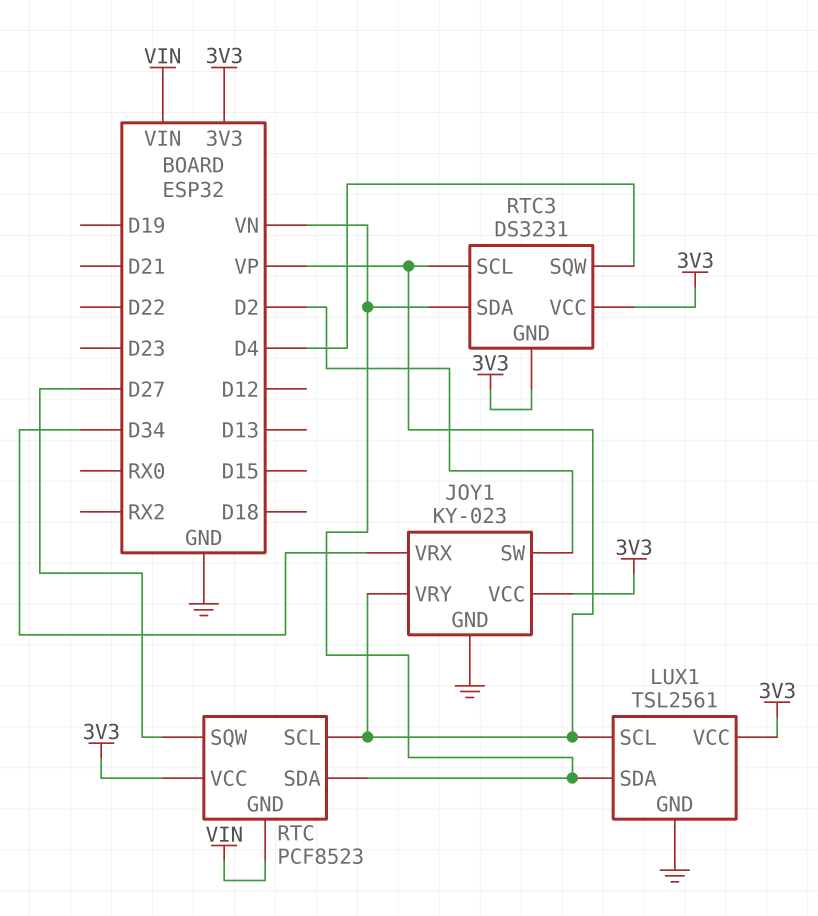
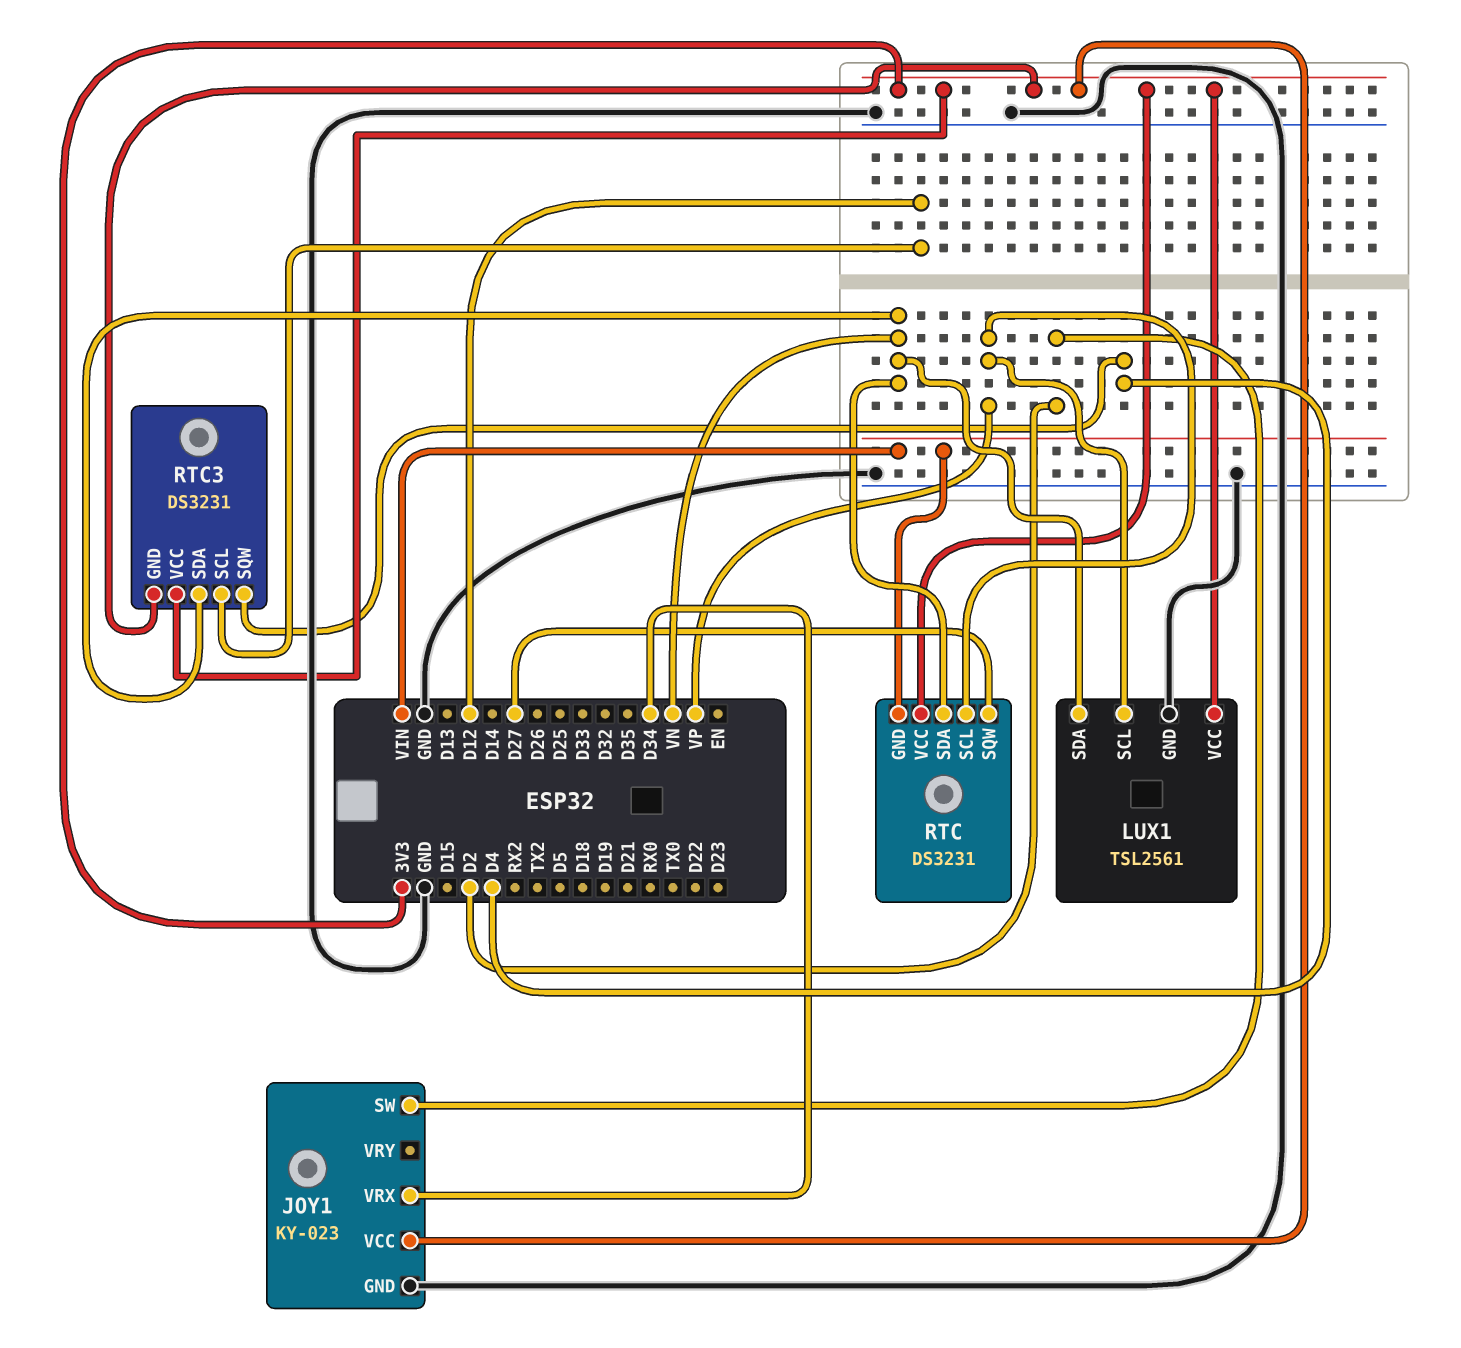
JOY1 pin VRY: VP -> none
RTC: PCF8523 -> DS3231
RTC3 pin SCL: VP -> D12

